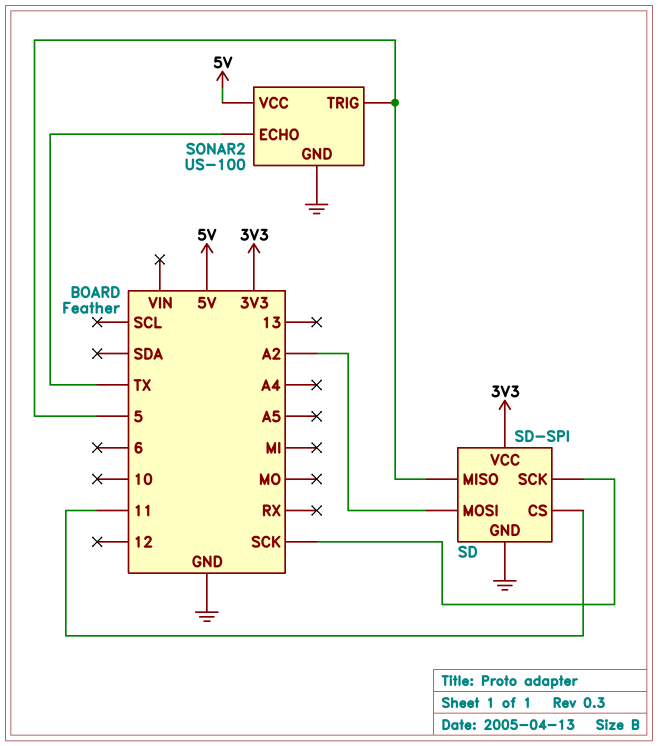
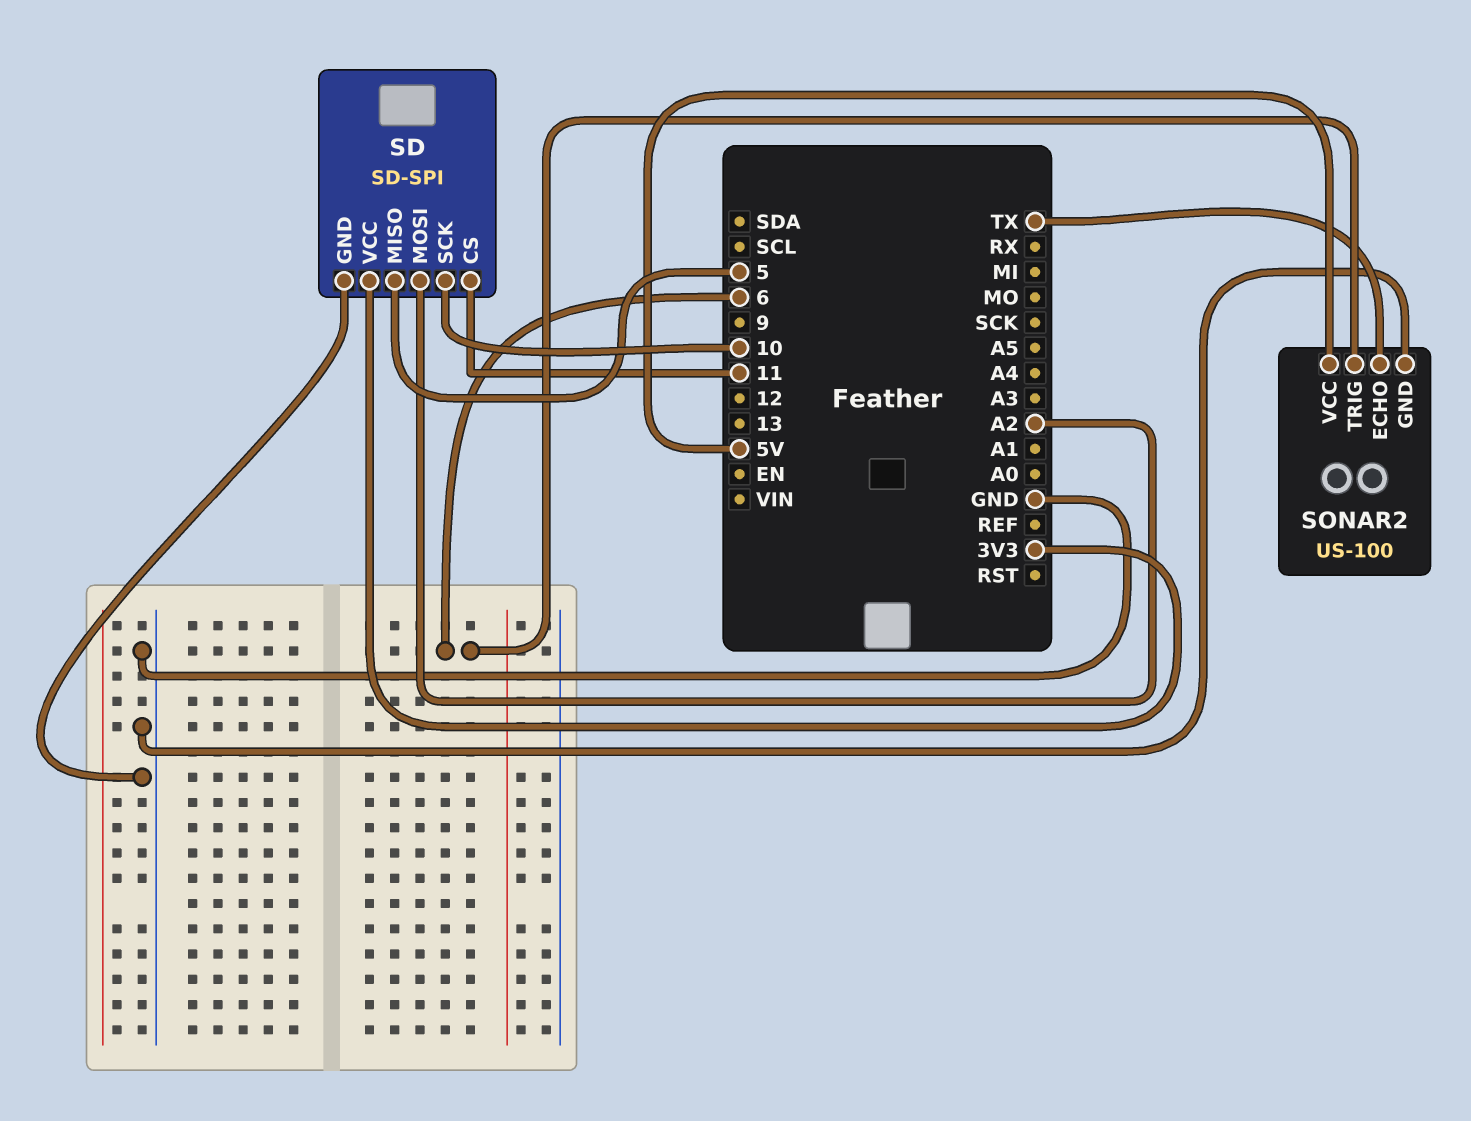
SD pin SCK: SCK -> 10
SONAR2 pin TRIG: 5 -> 6

